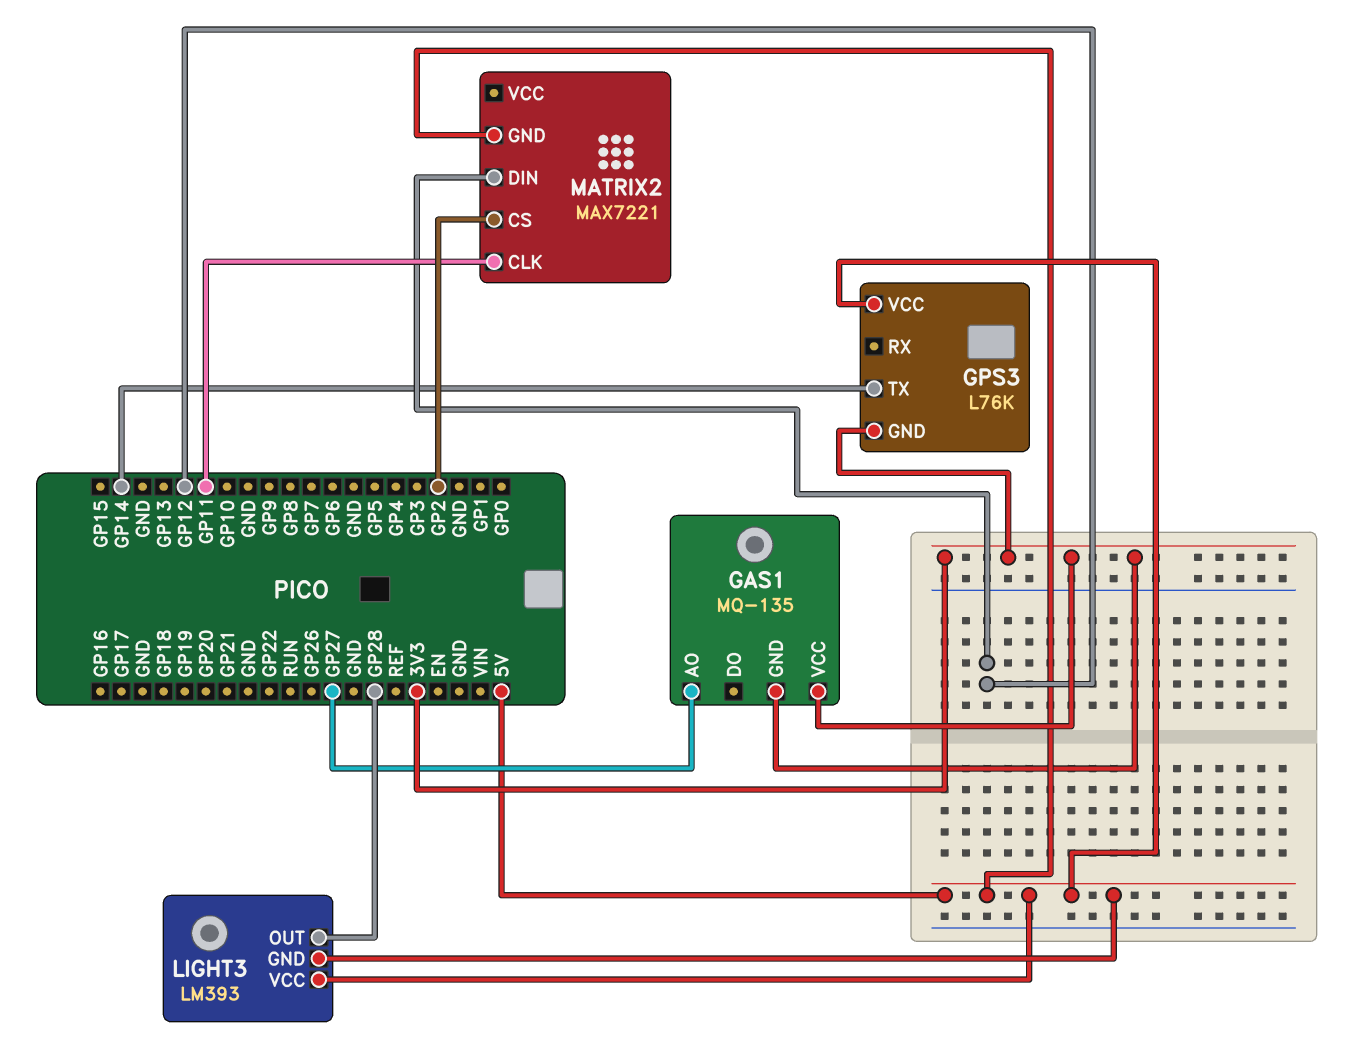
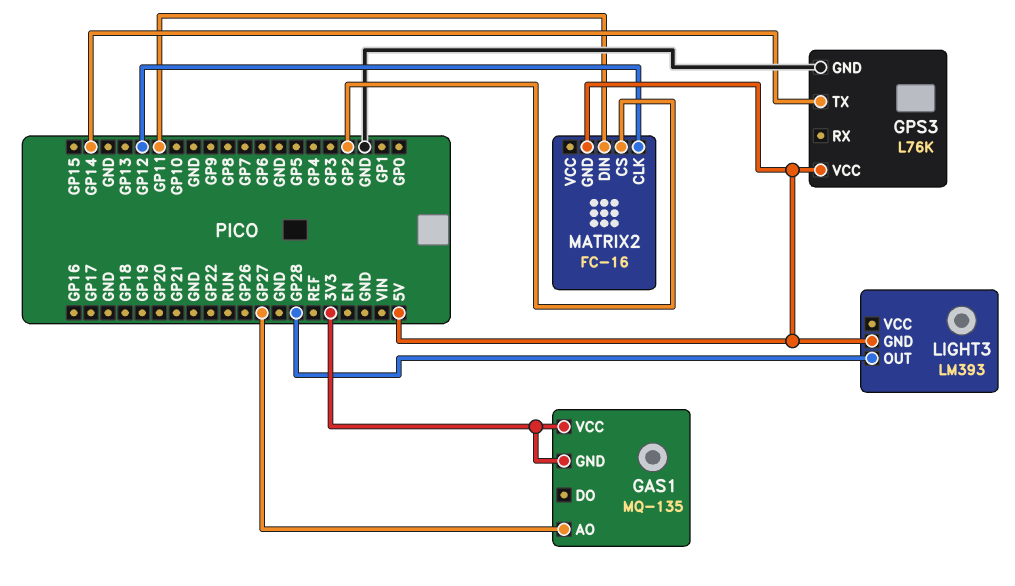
GPS3 pin GND: 3V3 -> GND
LIGHT3 pin VCC: 5V -> none
MATRIX2: MAX7221 -> FC-16
MATRIX2 pin CLK: GP11 -> GP12
MATRIX2 pin DIN: GP12 -> GP11

